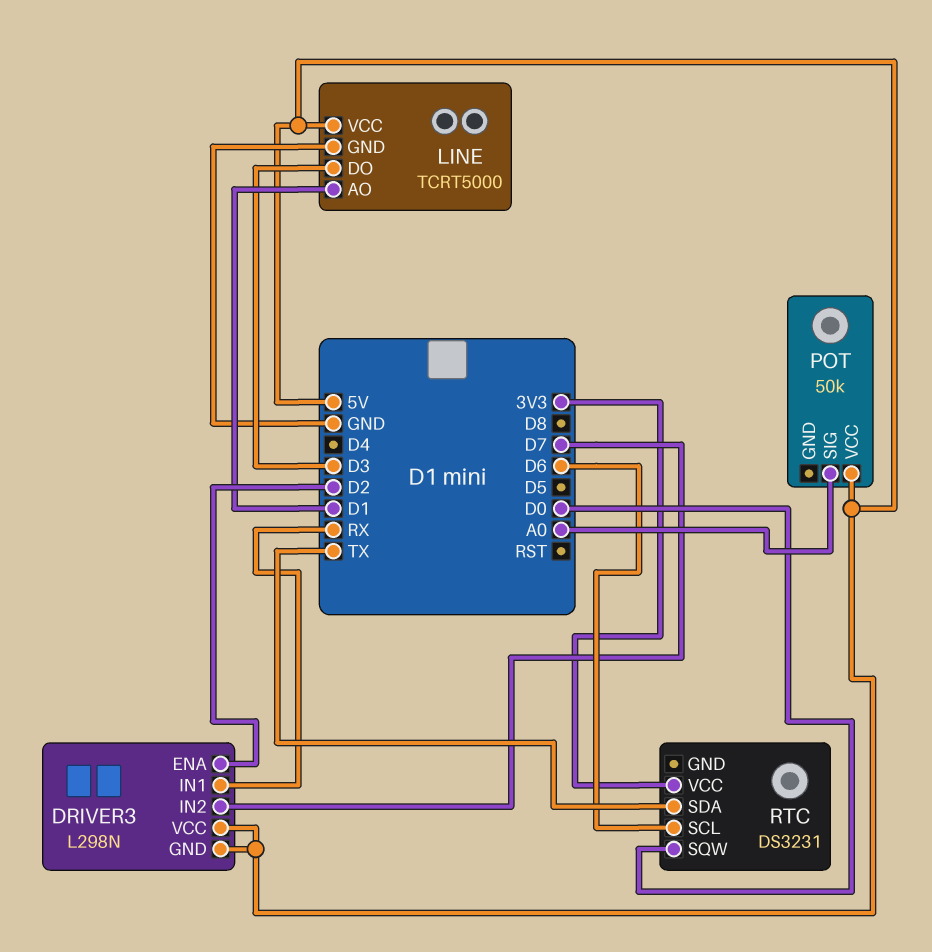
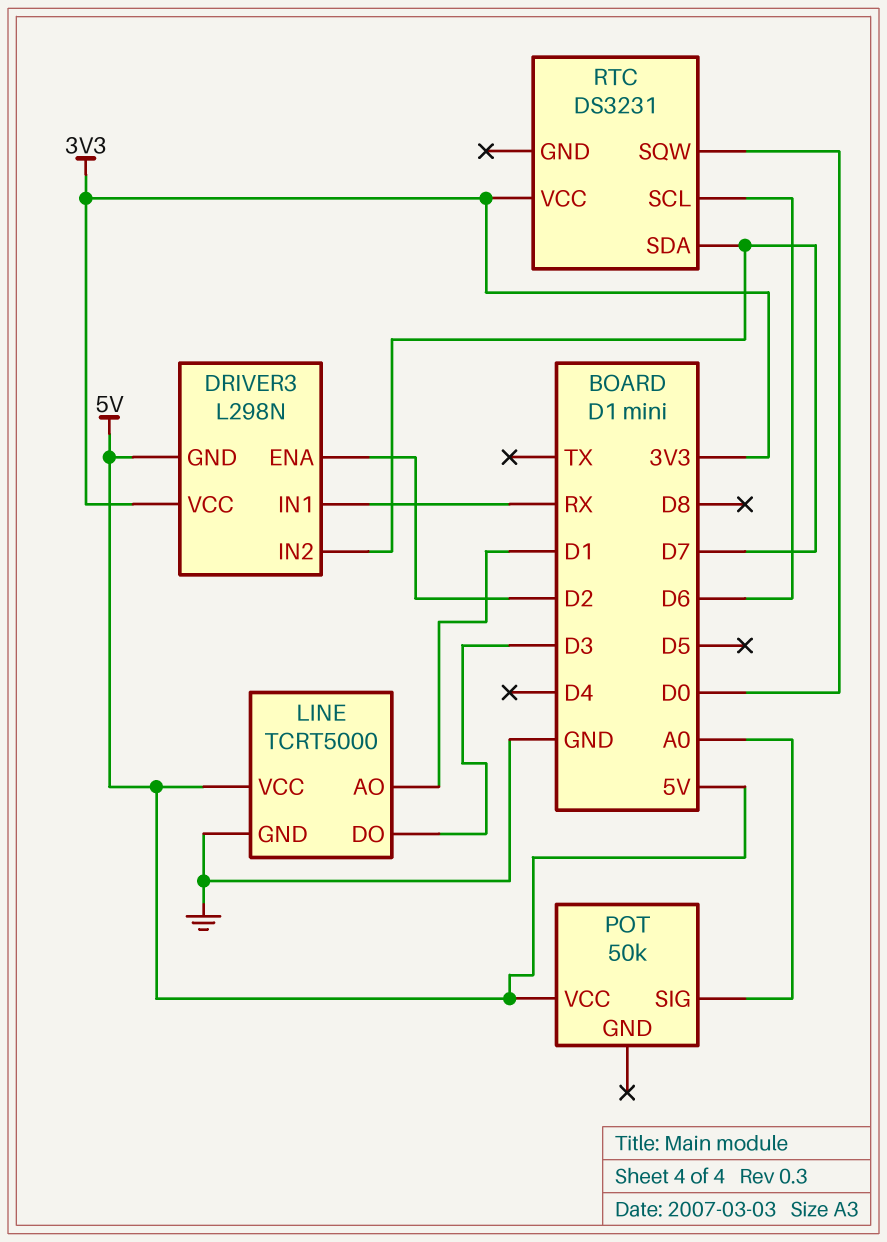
DRIVER3 pin VCC: 5V -> 3V3
RTC pin SDA: TX -> D7

